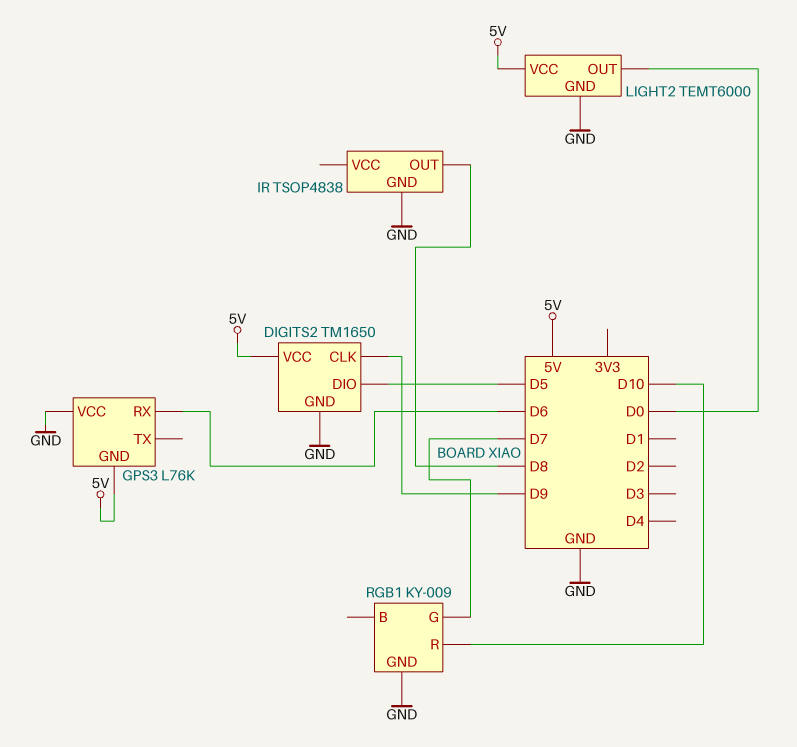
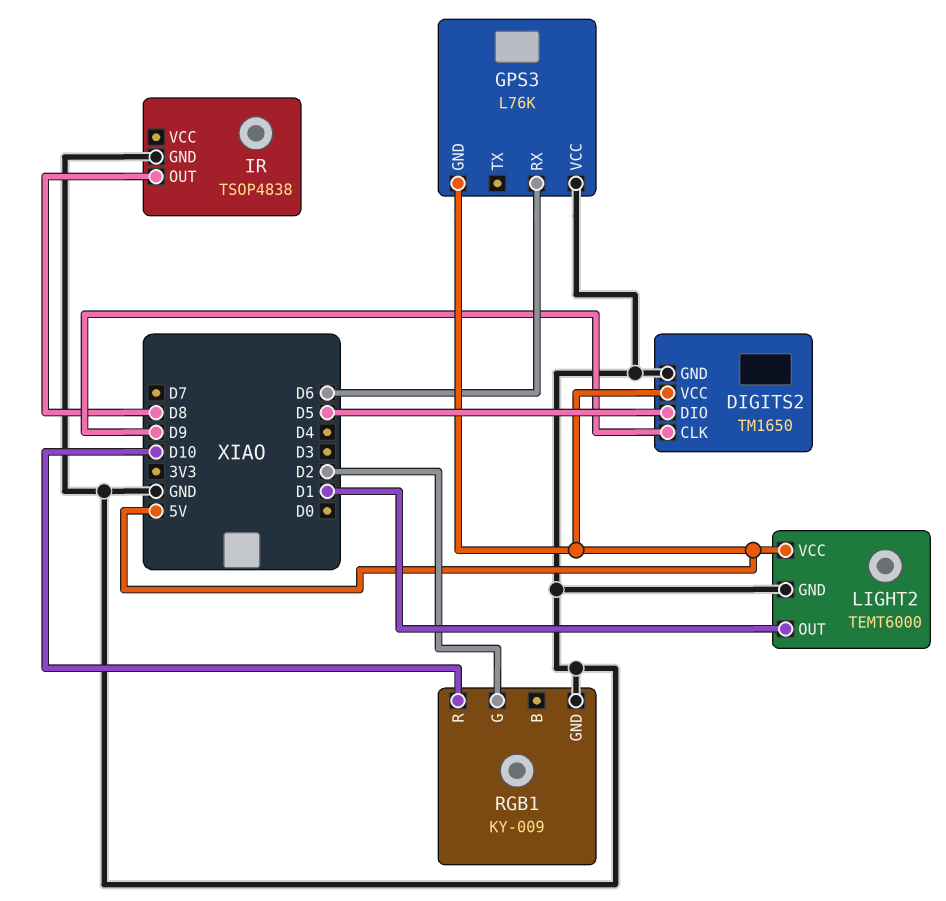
LIGHT2 pin OUT: D0 -> D1
RGB1 pin G: D7 -> D2

